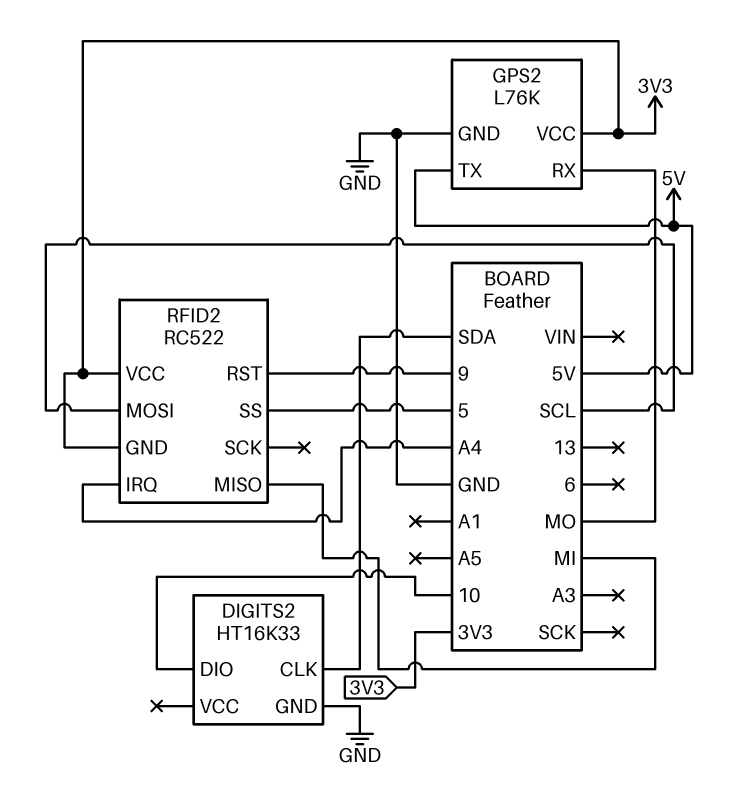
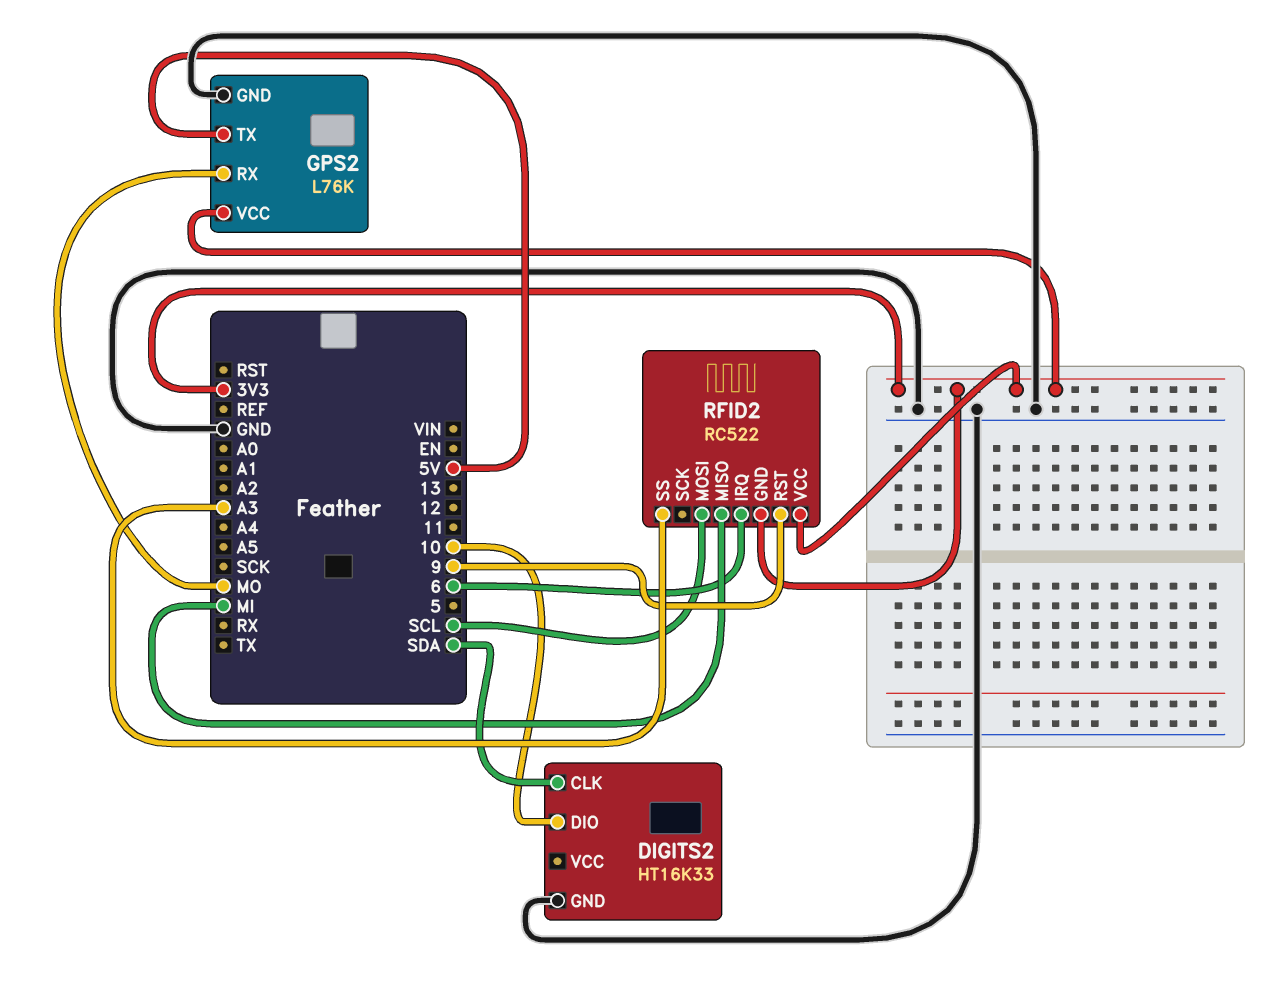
RFID2 pin IRQ: A4 -> 6
RFID2 pin SS: 5 -> A3

